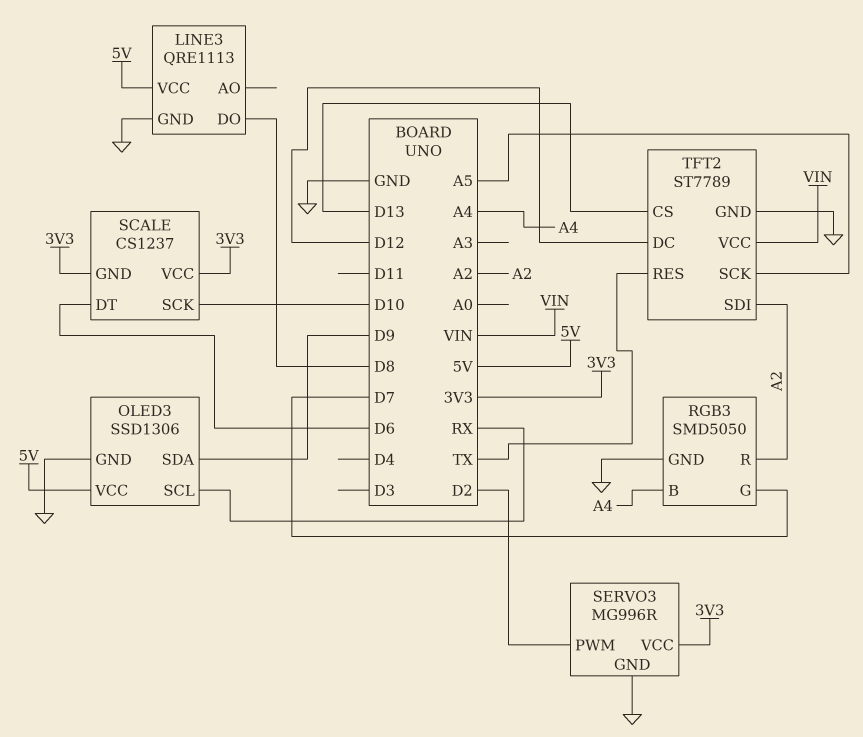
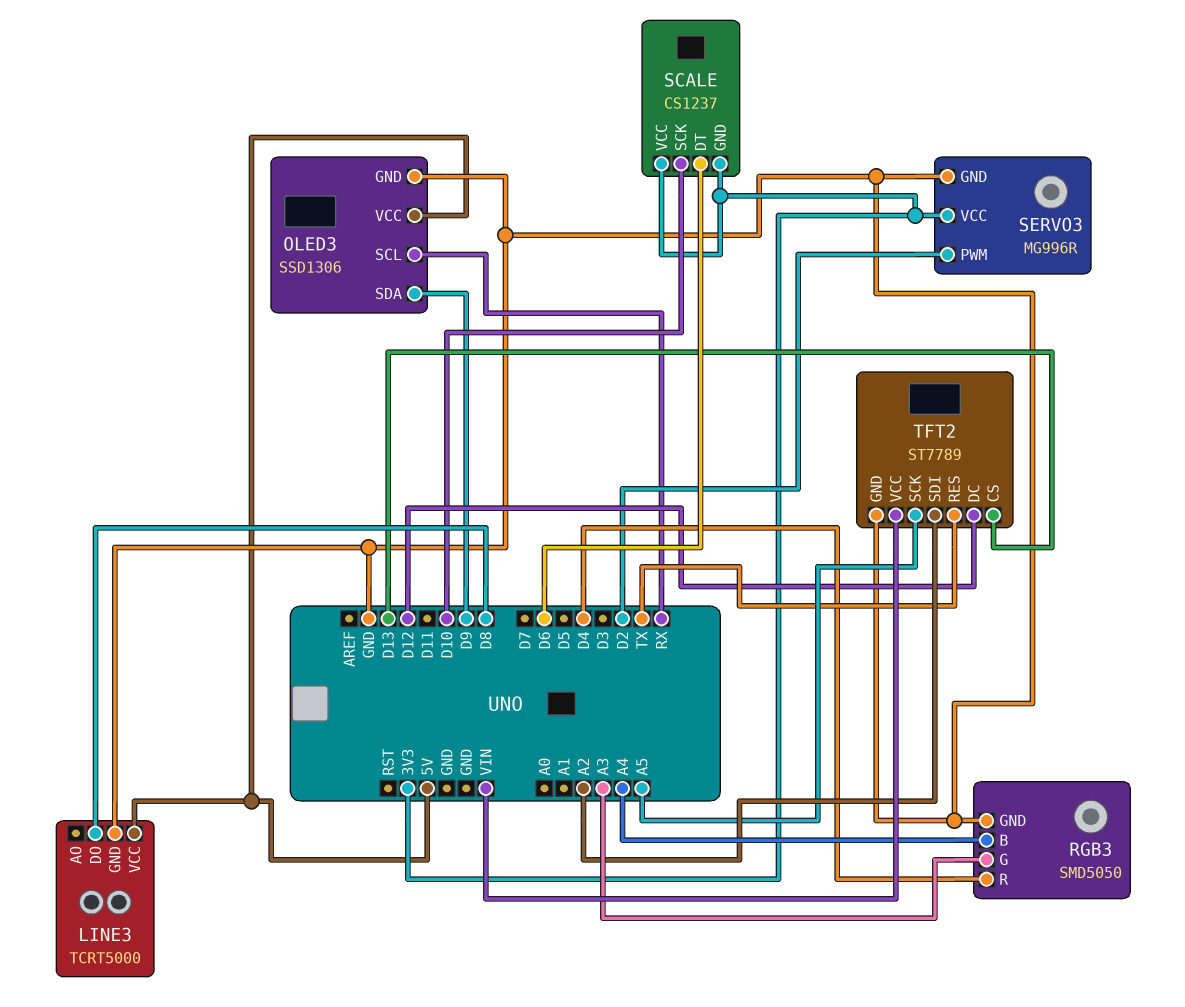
LINE3: QRE1113 -> TCRT5000
RGB3 pin G: D7 -> A3
RGB3 pin R: A2 -> D4

